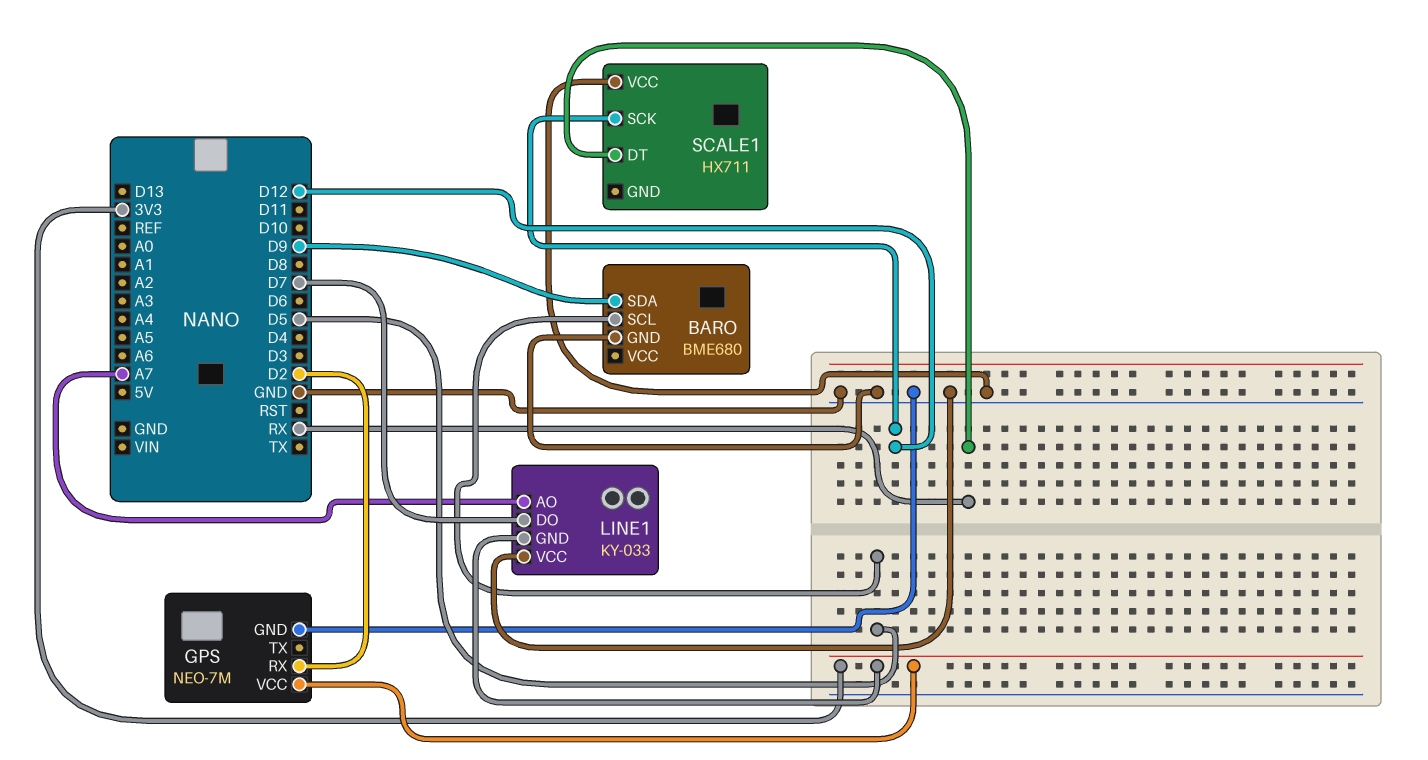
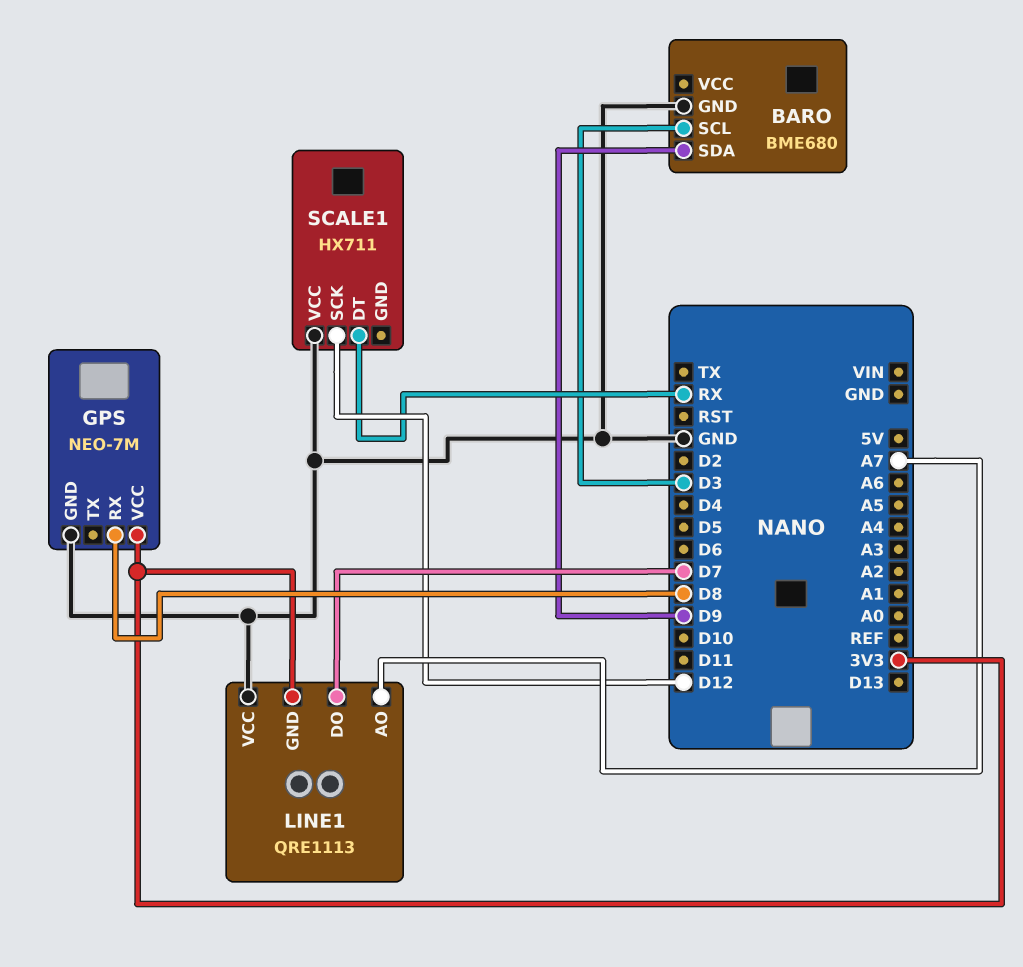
BARO pin SCL: D5 -> D3
GPS pin RX: D2 -> D8
LINE1: KY-033 -> QRE1113

